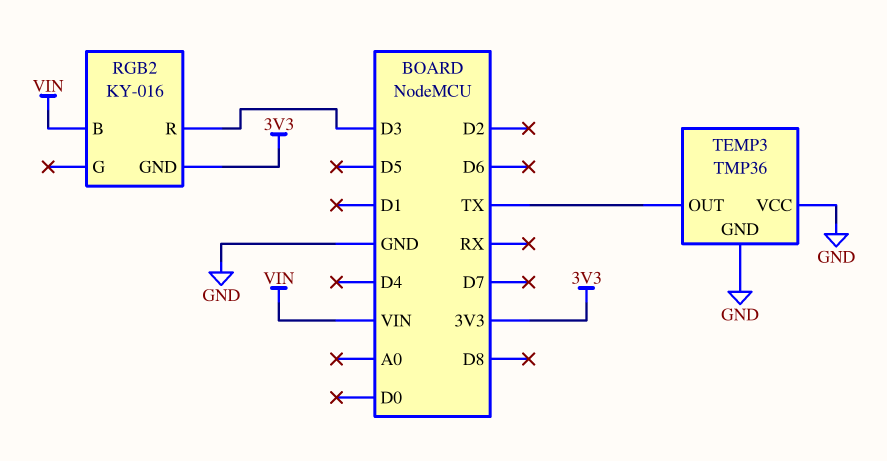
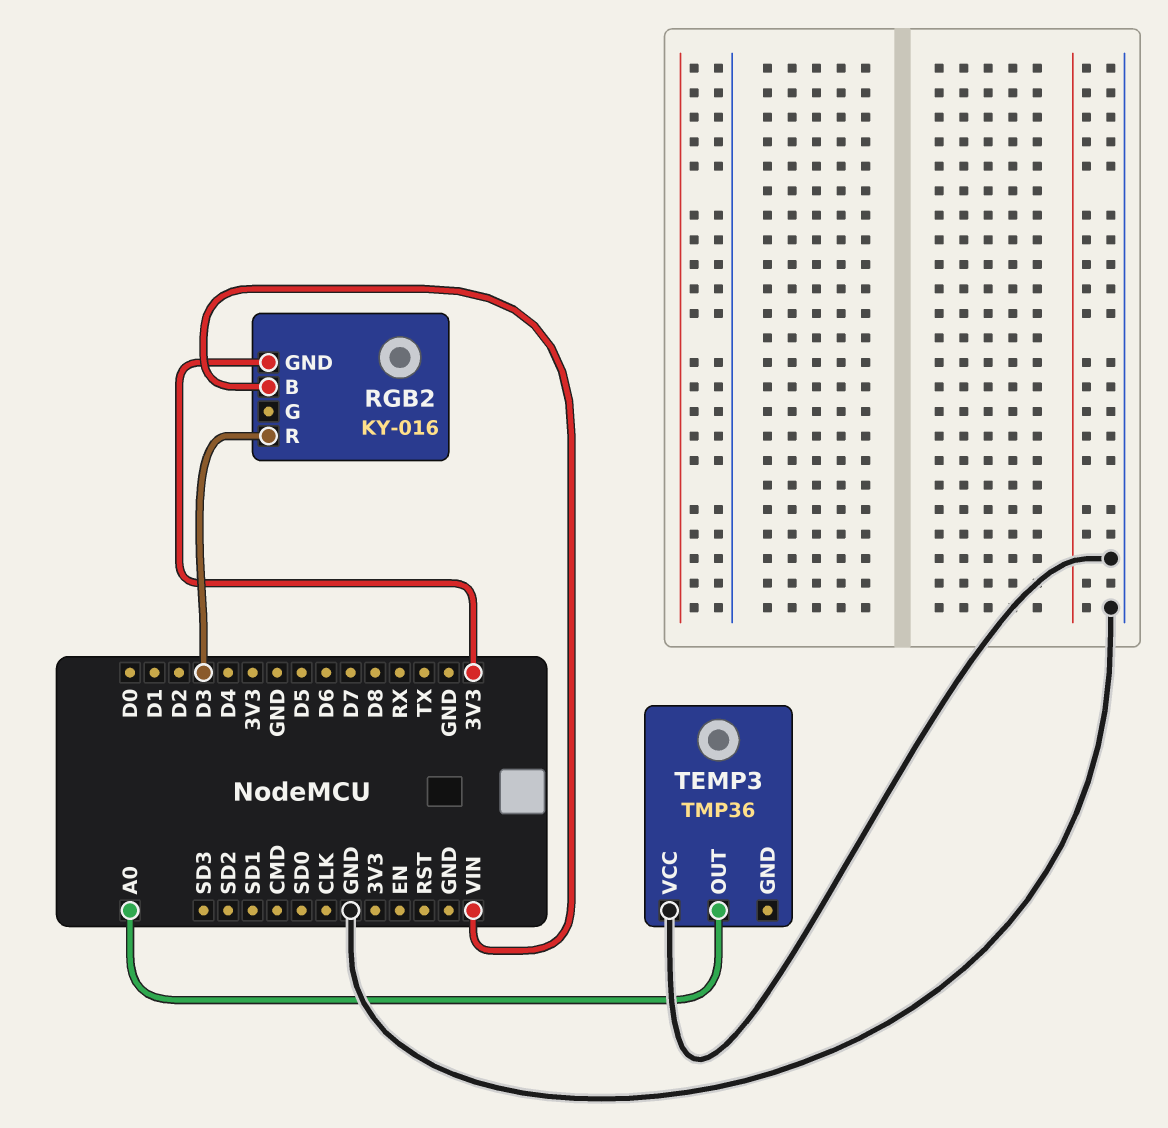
TEMP3 pin GND: GND -> none
TEMP3 pin OUT: TX -> A0

